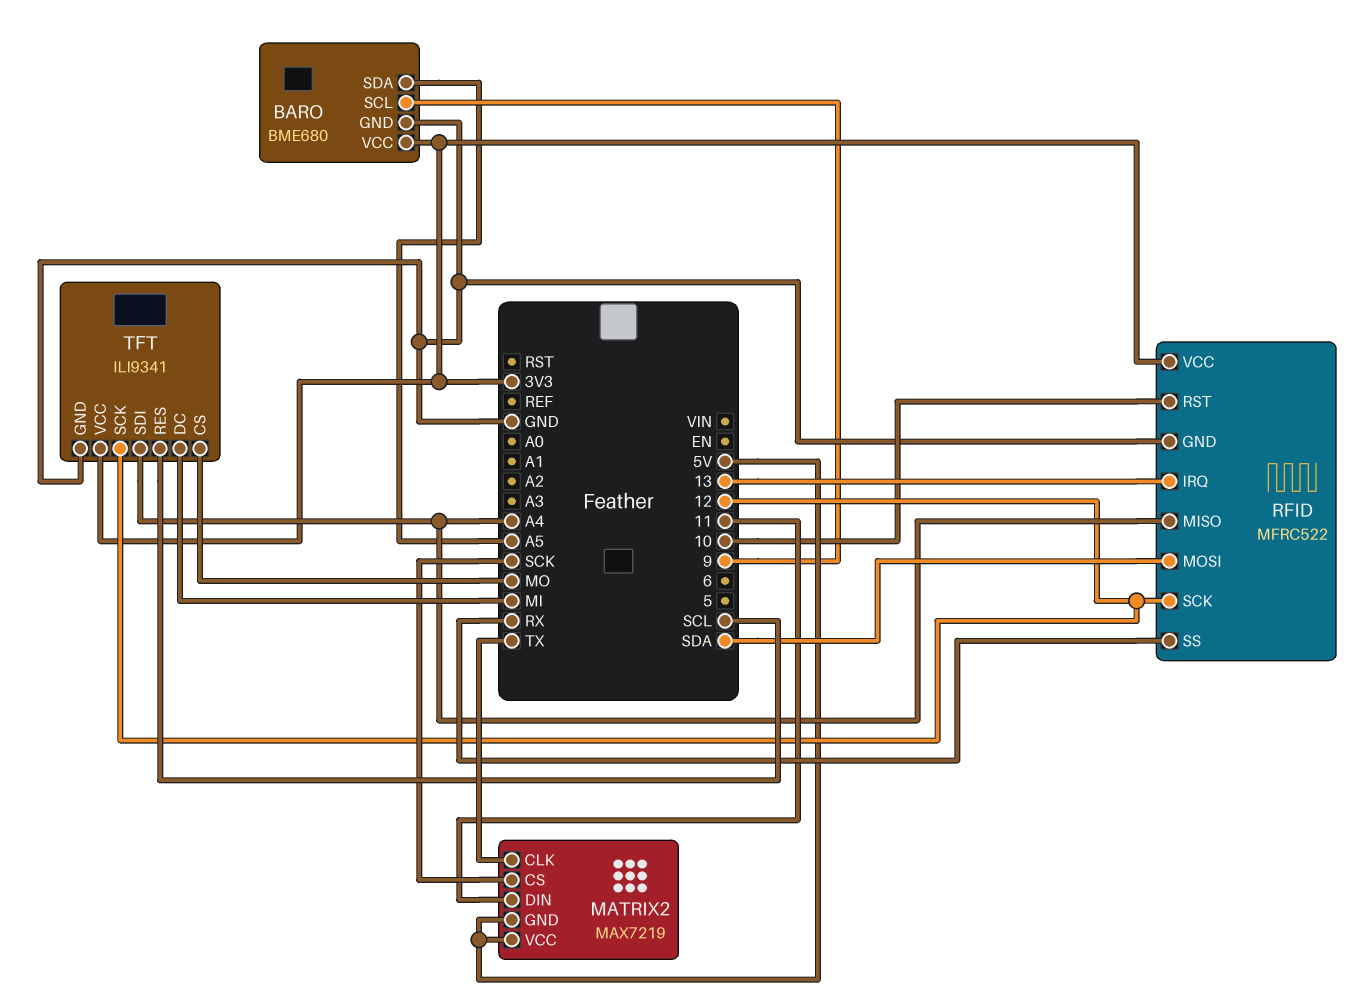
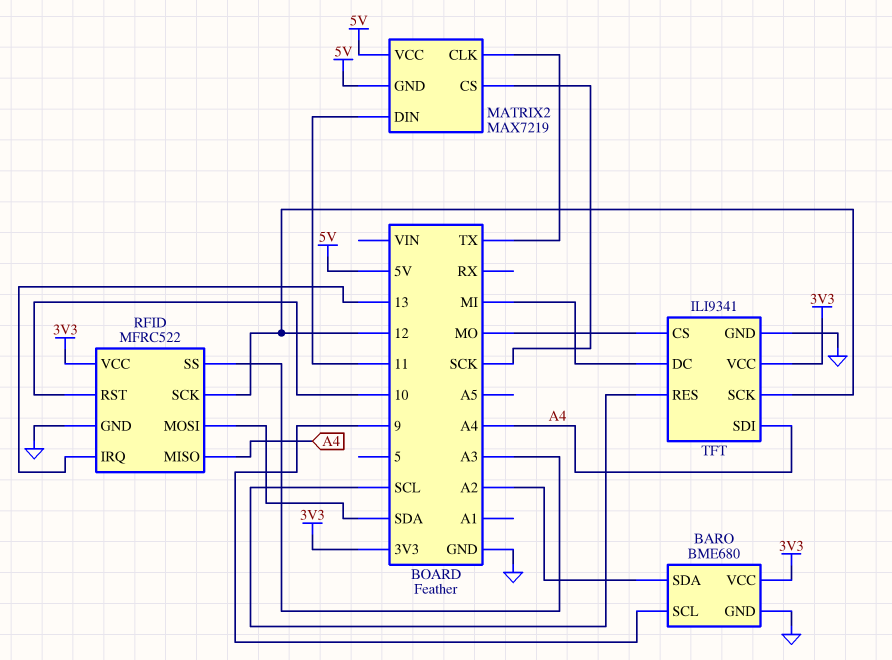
BARO pin SDA: A5 -> A2
RFID pin SS: RX -> A3

